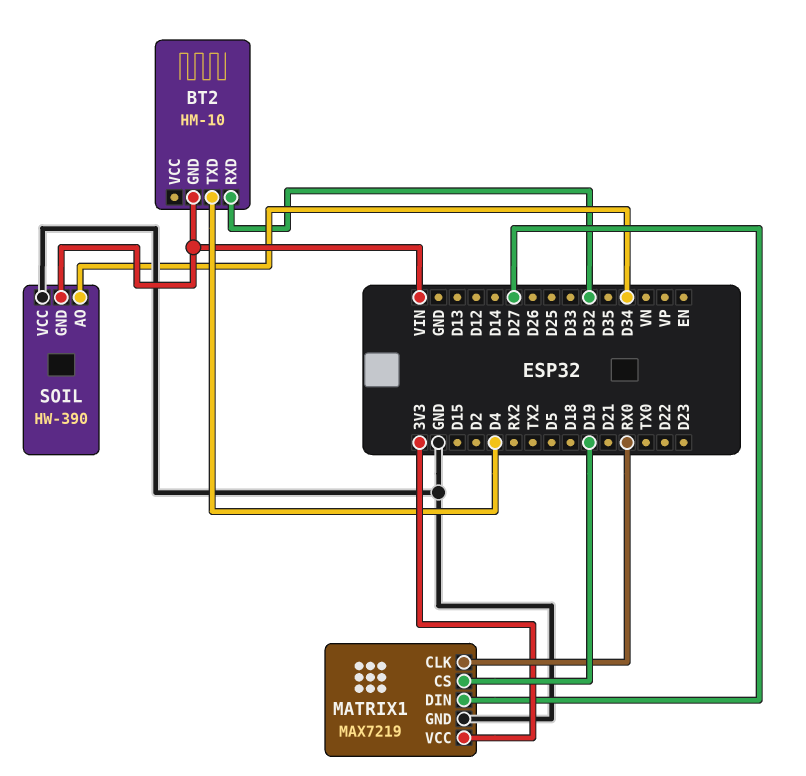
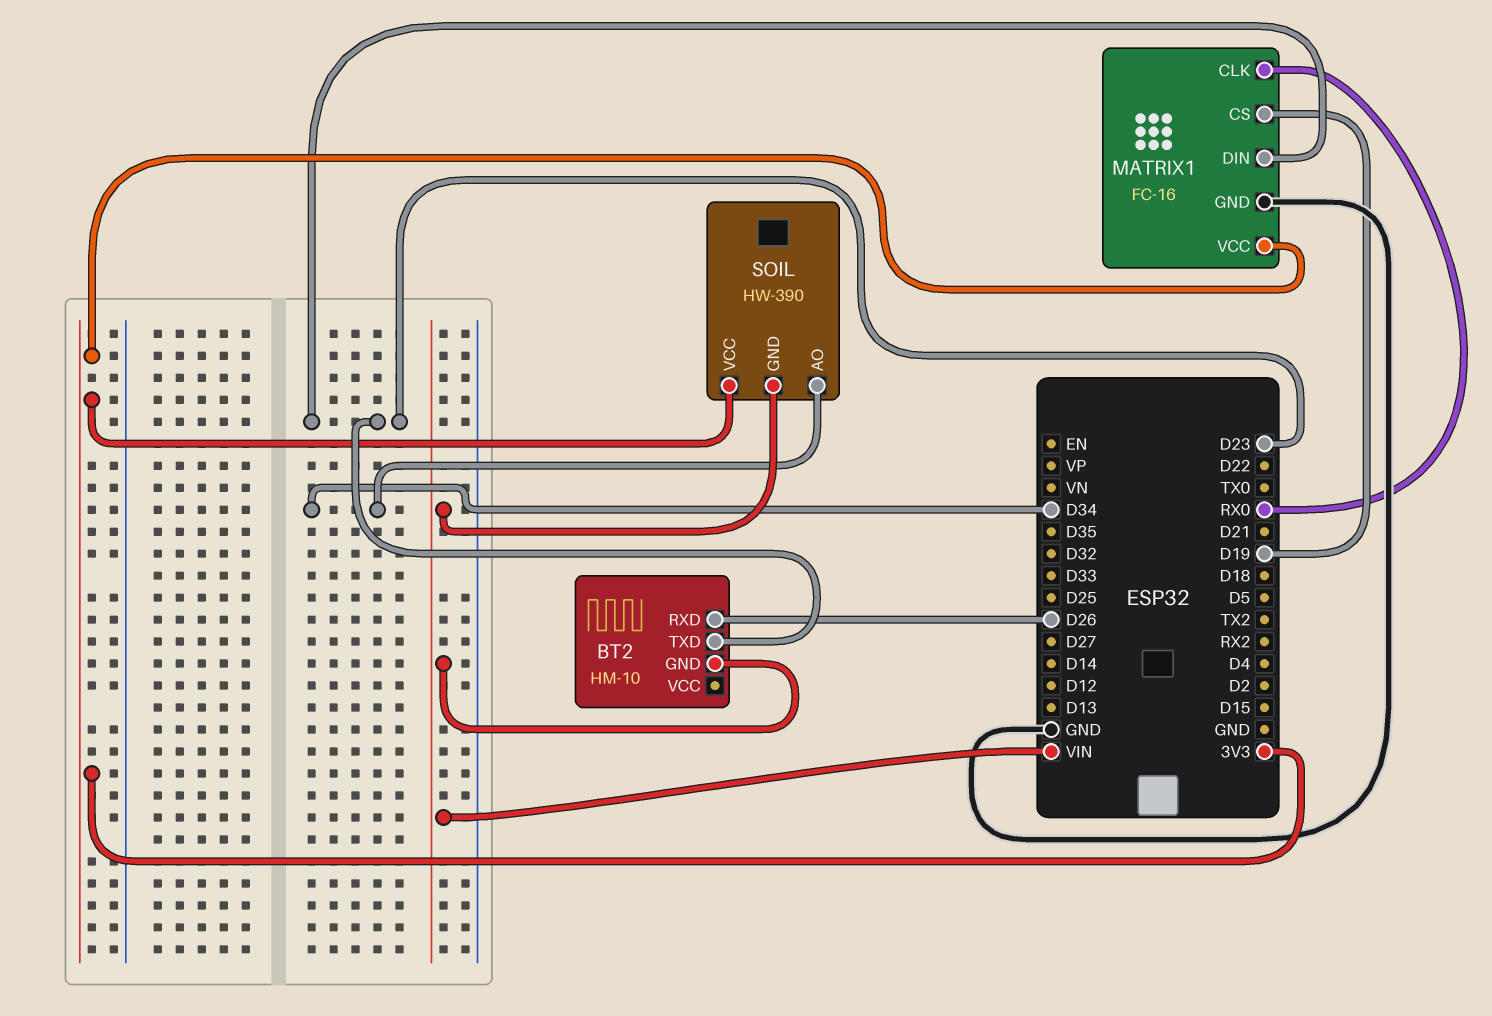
BT2 pin RXD: D32 -> D26
BT2 pin TXD: D4 -> D23
MATRIX1: MAX7219 -> FC-16
MATRIX1 pin DIN: D27 -> D23
SOIL pin VCC: GND -> 3V3

